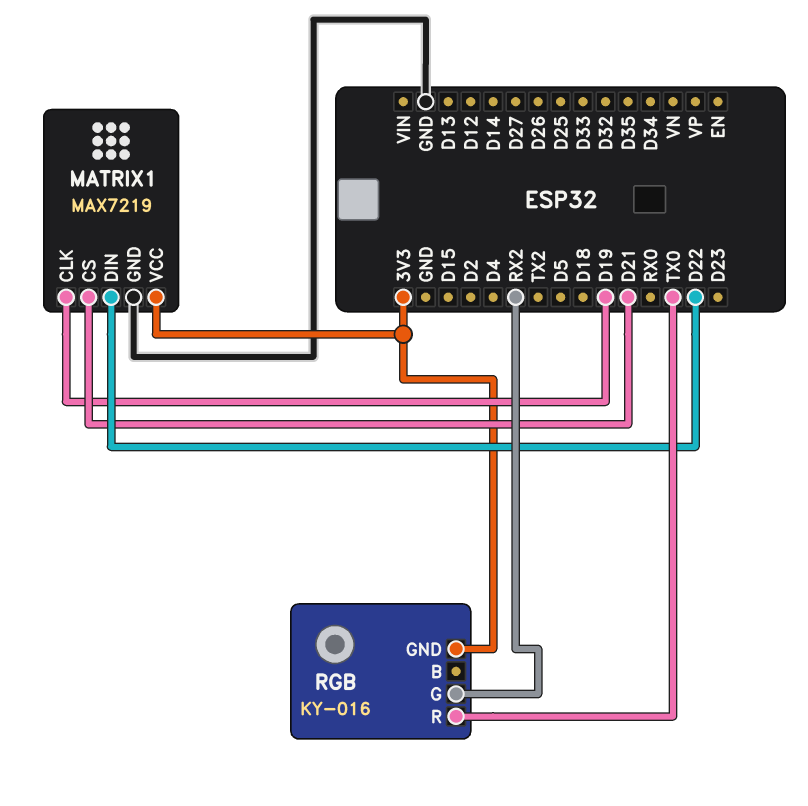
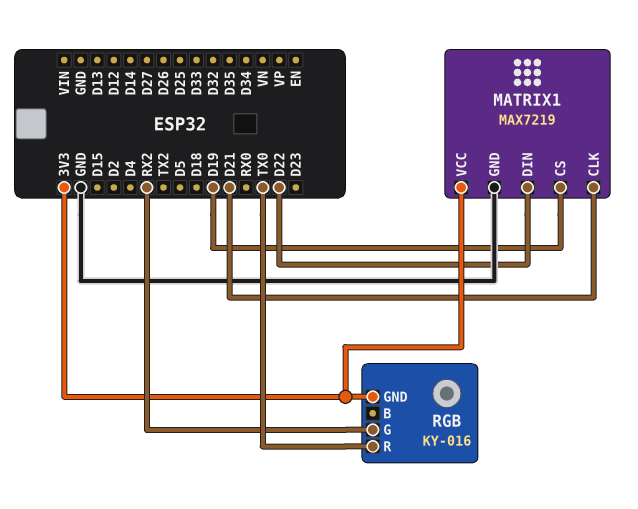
MATRIX1 pin CLK: D19 -> D21
MATRIX1 pin CS: D21 -> D19

